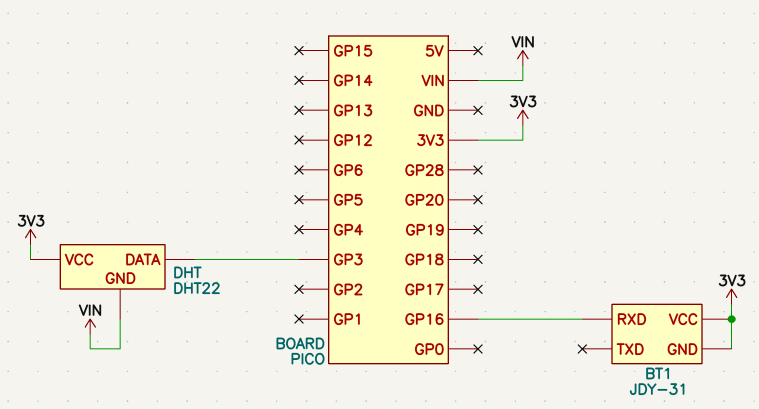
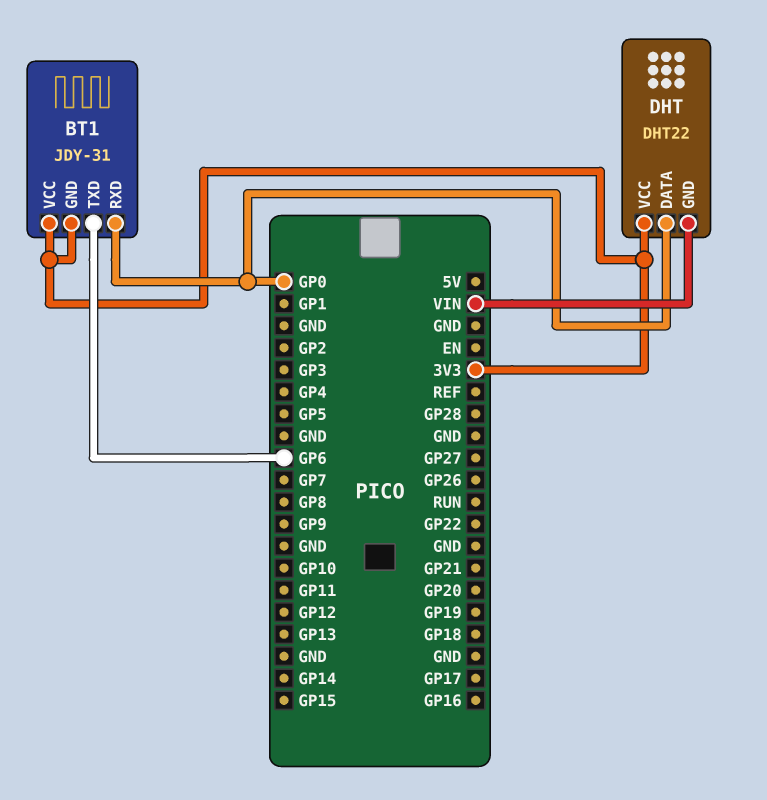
BT1 pin RXD: GP16 -> GP0
BT1 pin TXD: none -> GP6
DHT pin DATA: GP3 -> GP0

